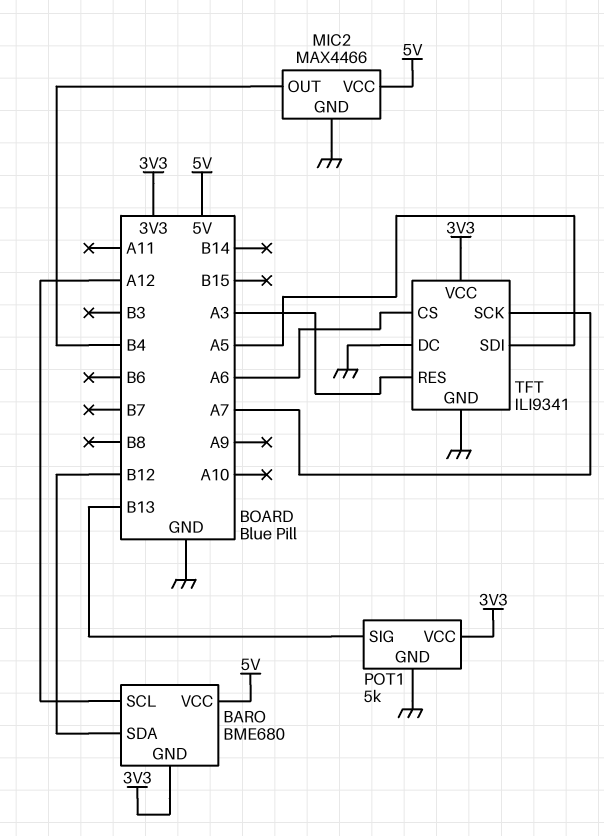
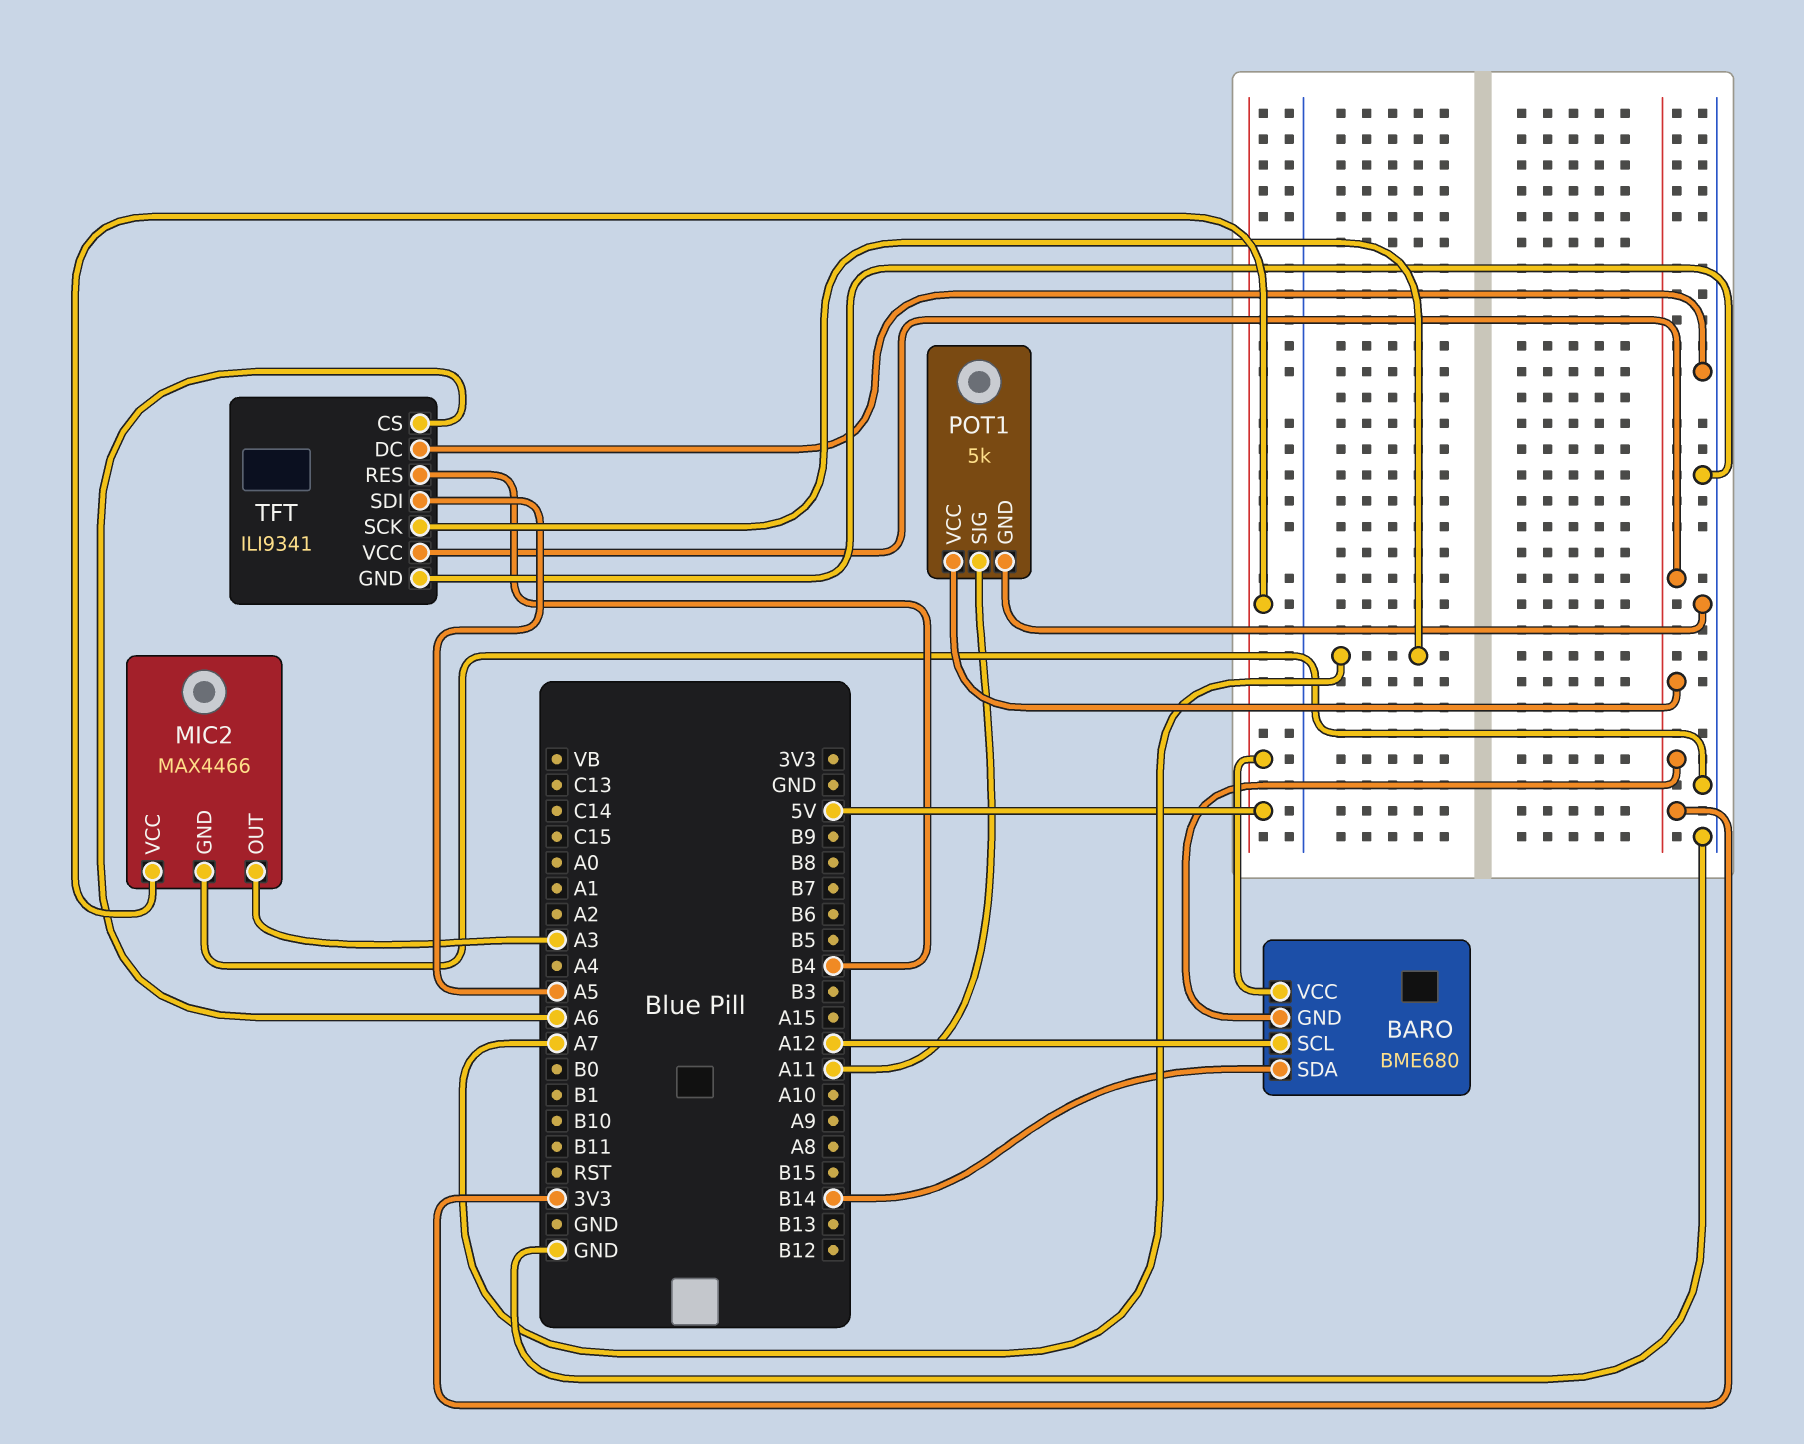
BARO pin SDA: B12 -> B14
MIC2 pin OUT: B4 -> A3
POT1 pin SIG: B13 -> A11
TFT pin RES: A3 -> B4

